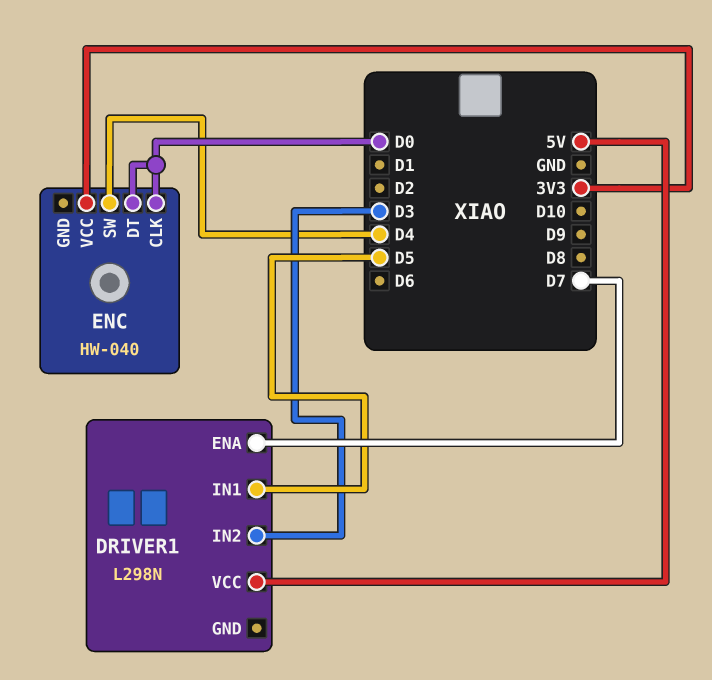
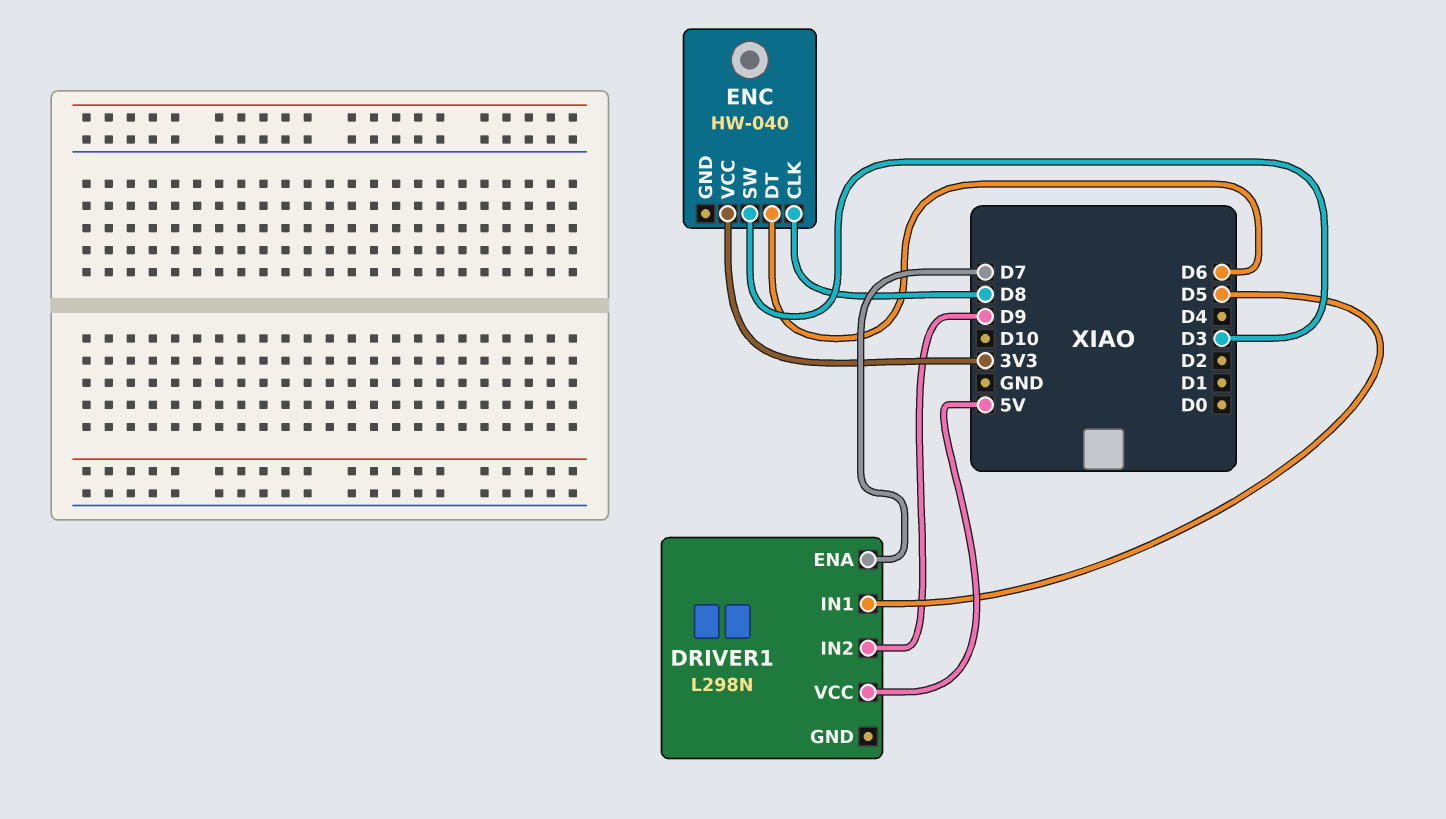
DRIVER1 pin IN2: D3 -> D9
ENC pin CLK: D0 -> D8
ENC pin DT: D0 -> D6
ENC pin SW: D4 -> D3

